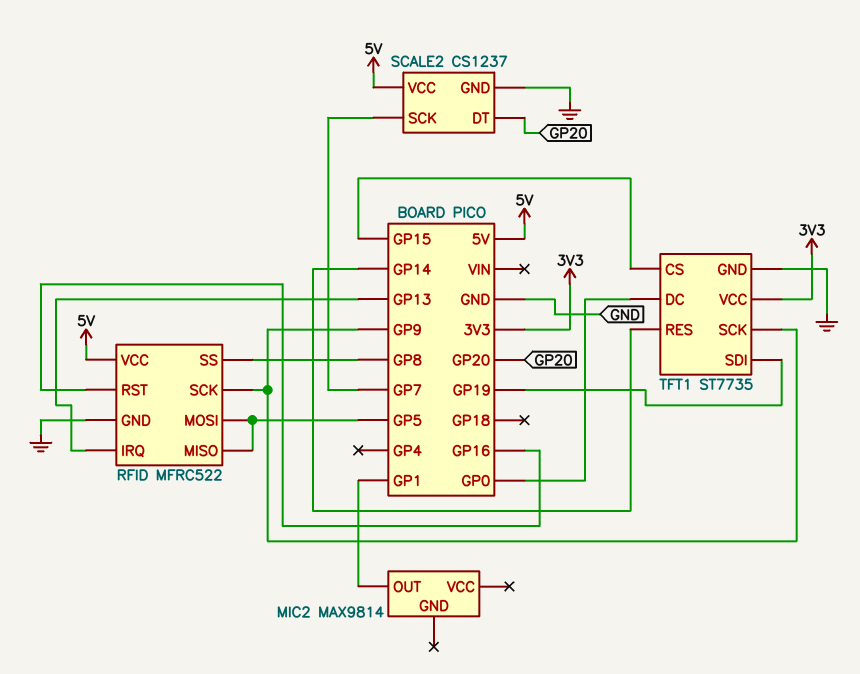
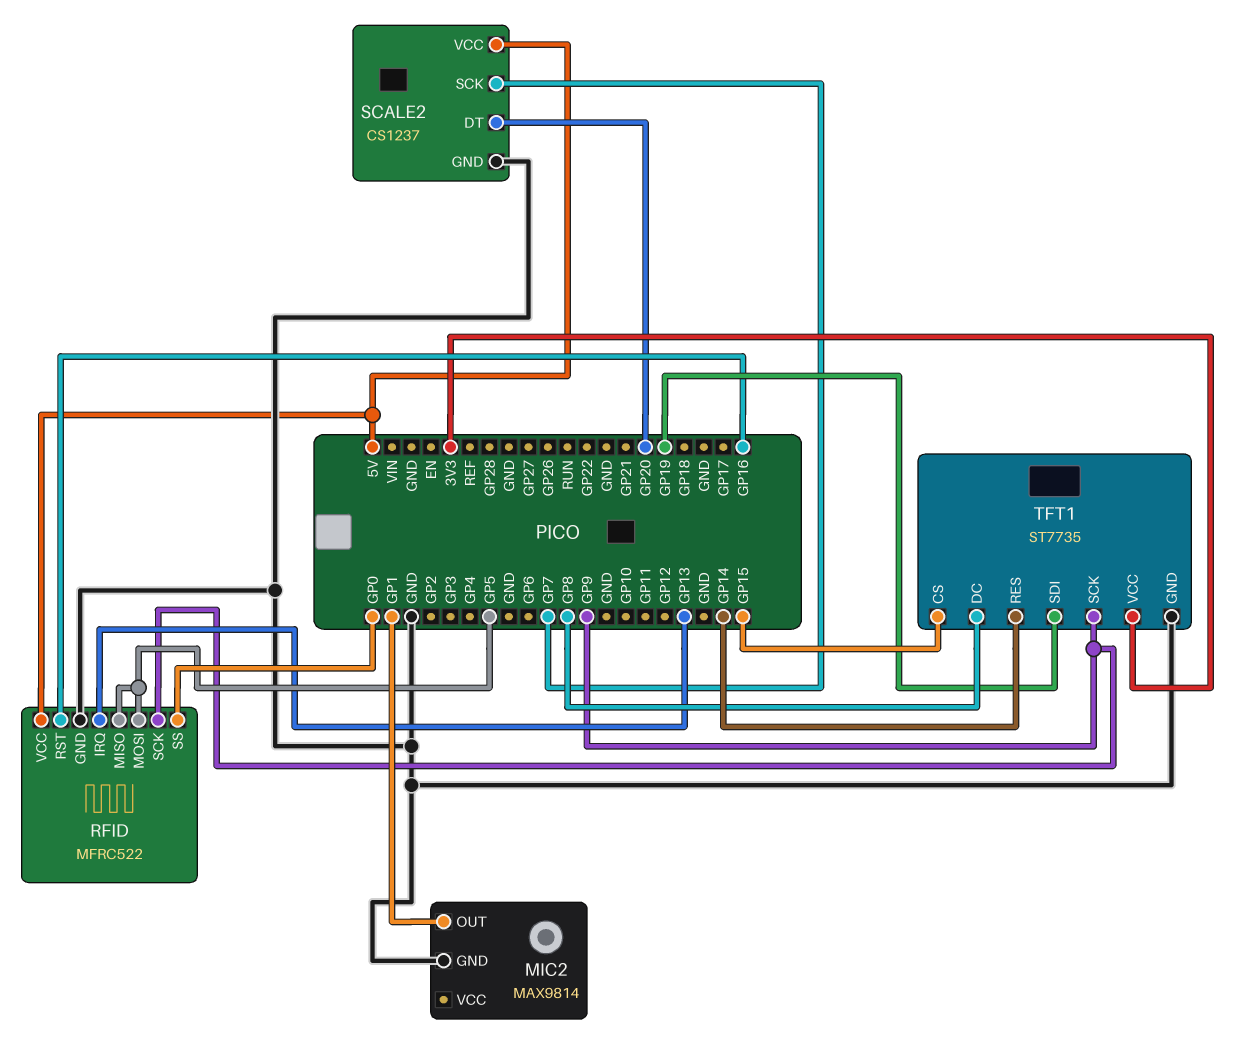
MIC2 pin GND: none -> GND
RFID pin SS: GP8 -> GP0
TFT1 pin DC: GP0 -> GP8

